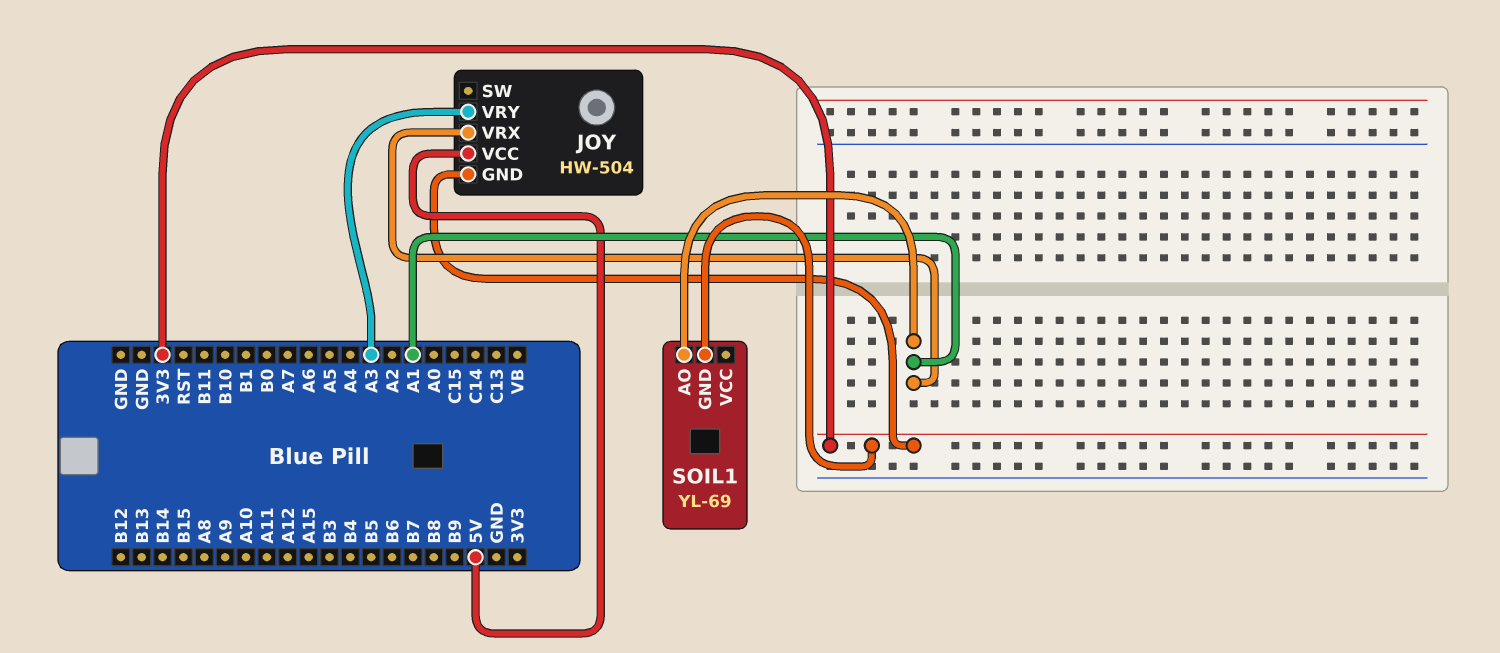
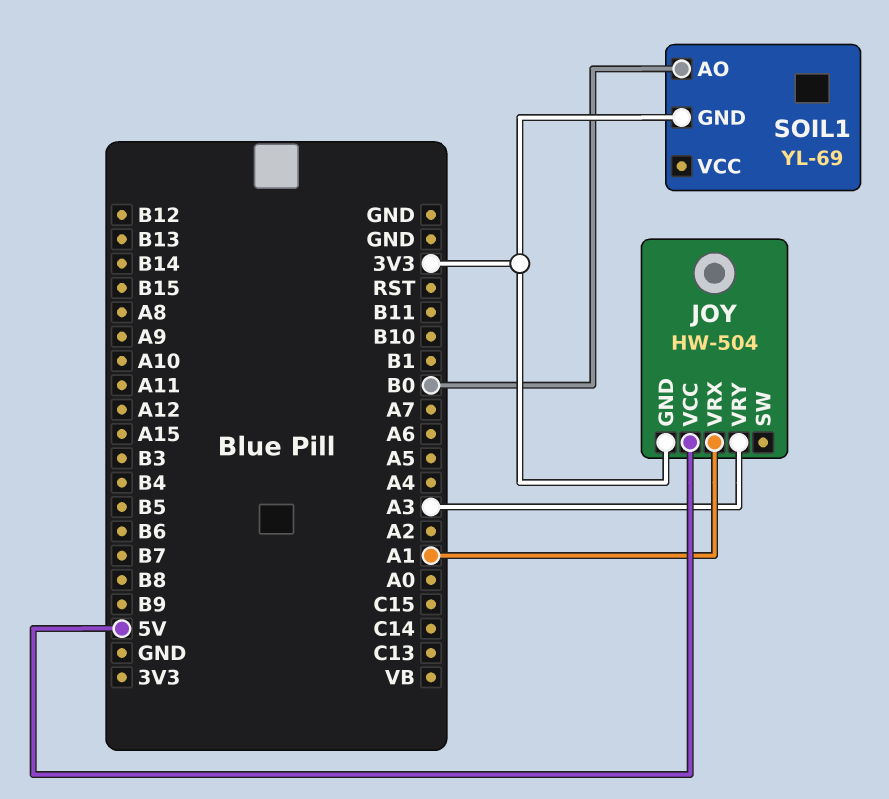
SOIL1 pin AO: A1 -> B0

